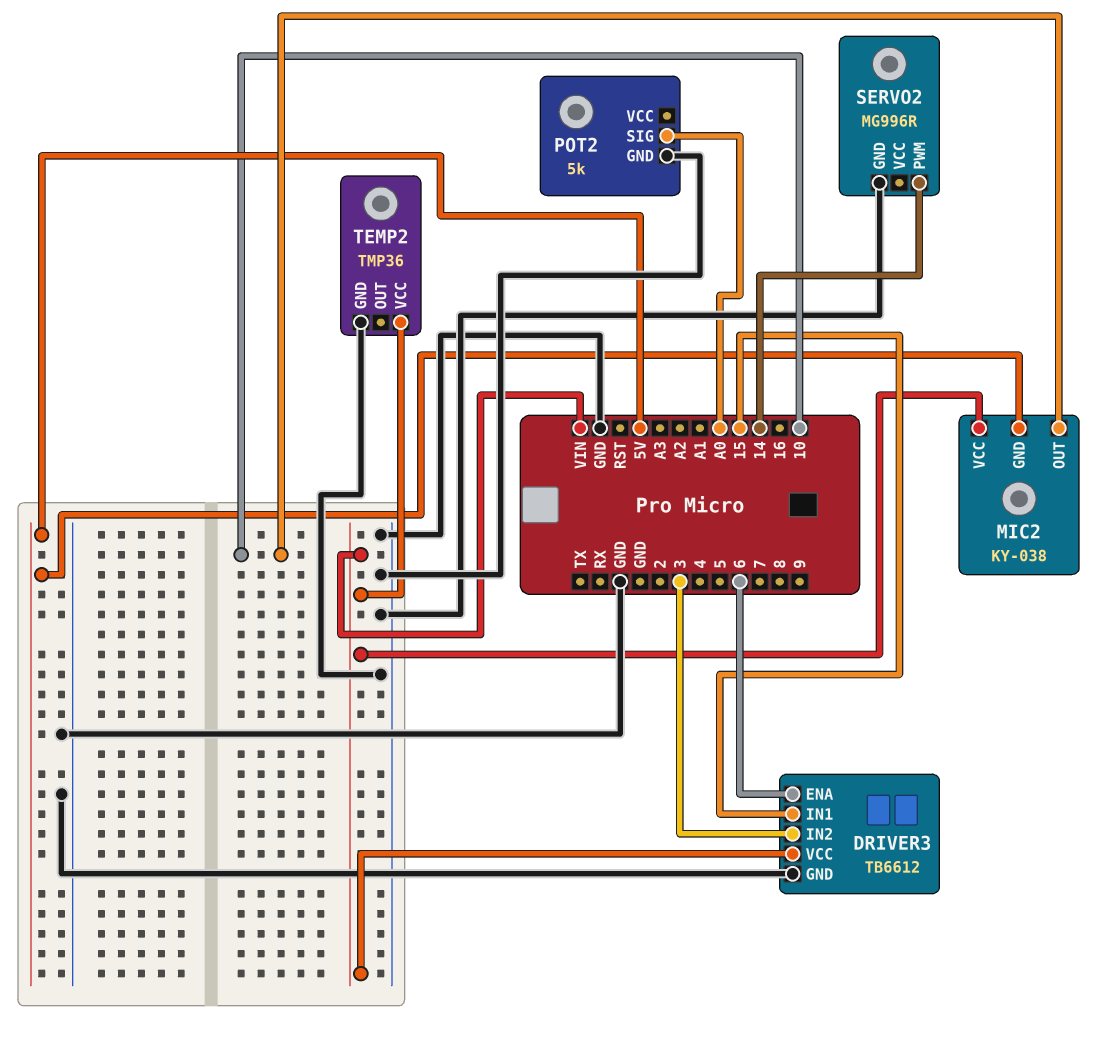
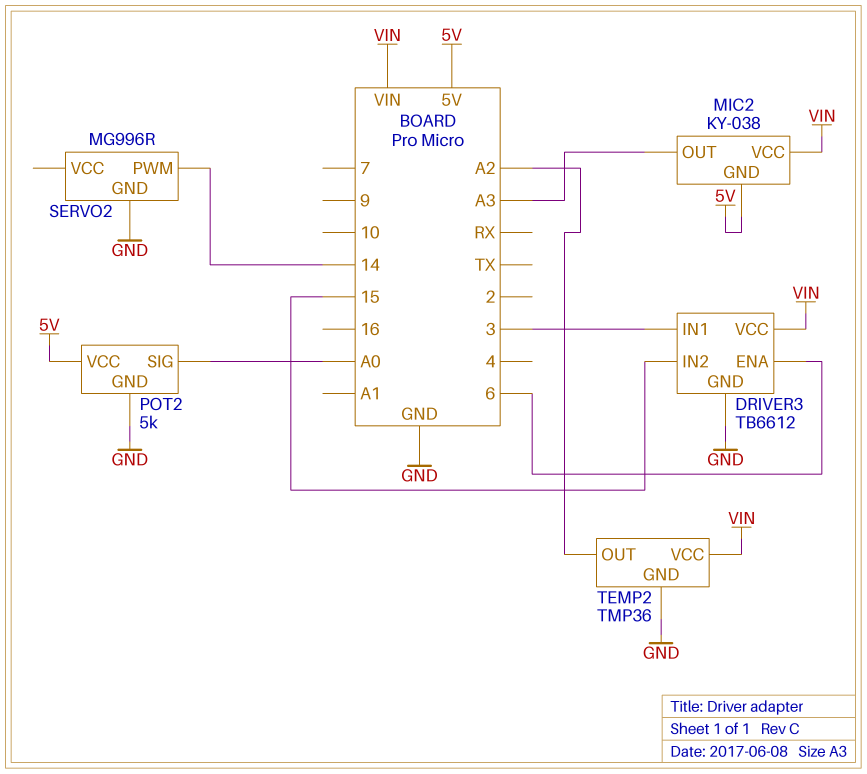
DRIVER3 pin IN1: 15 -> 3
DRIVER3 pin IN2: 3 -> 15
MIC2 pin OUT: 10 -> A3
POT2 pin VCC: none -> 5V
TEMP2 pin OUT: none -> A2

